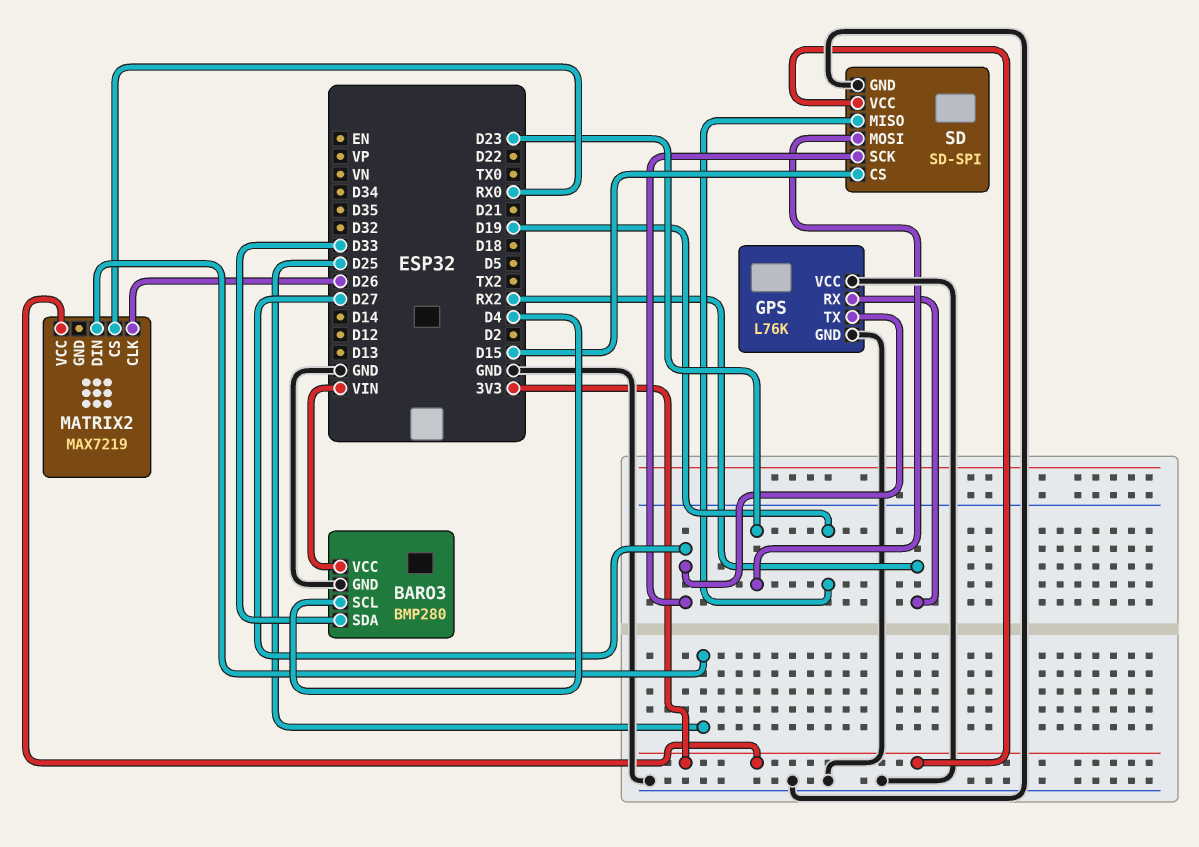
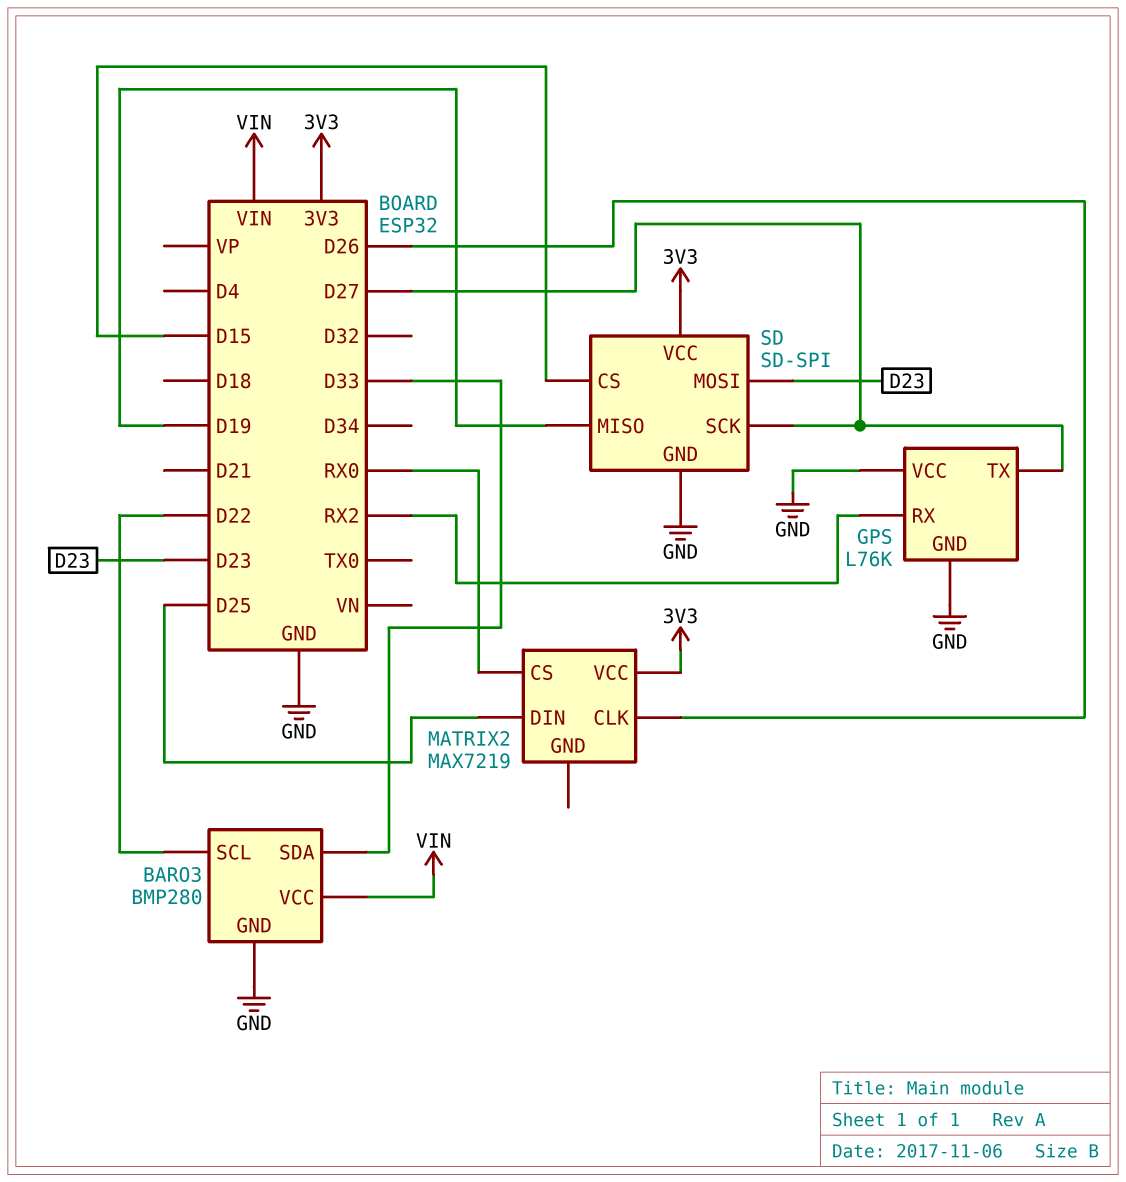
BARO3 pin SCL: D4 -> D22

